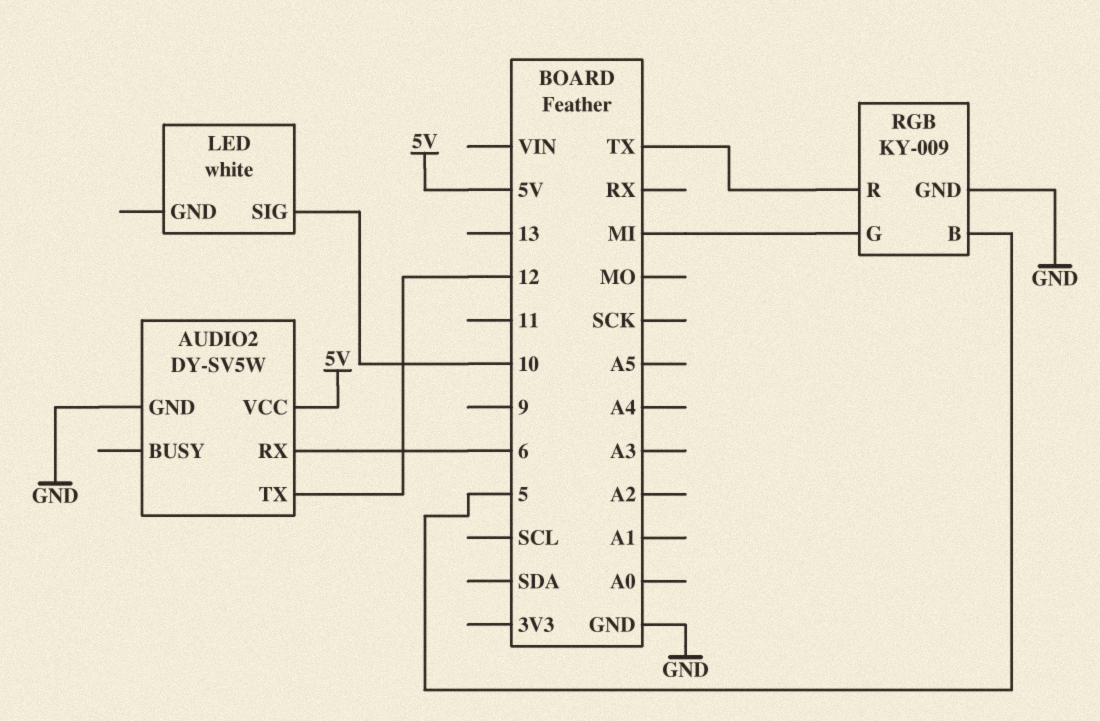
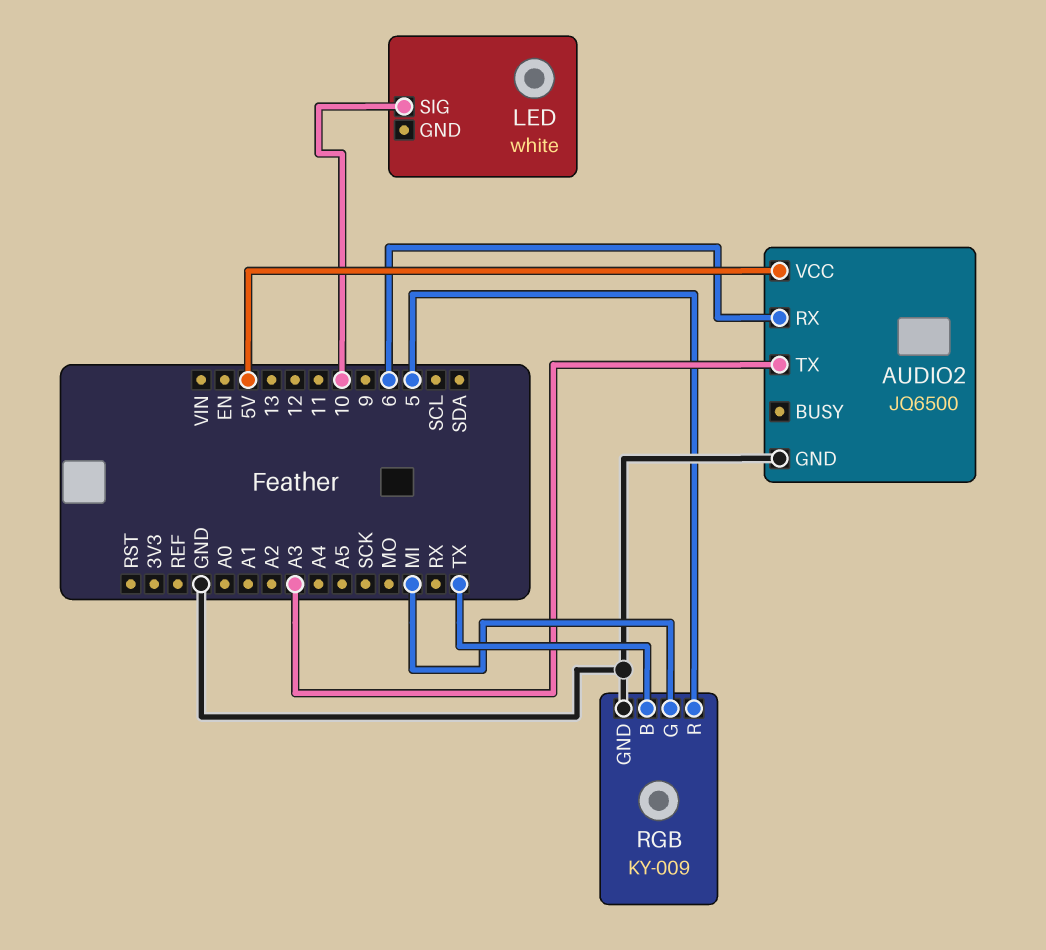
AUDIO2: DY-SV5W -> JQ6500
AUDIO2 pin TX: 12 -> A3
RGB pin B: 5 -> TX
RGB pin R: TX -> 5

